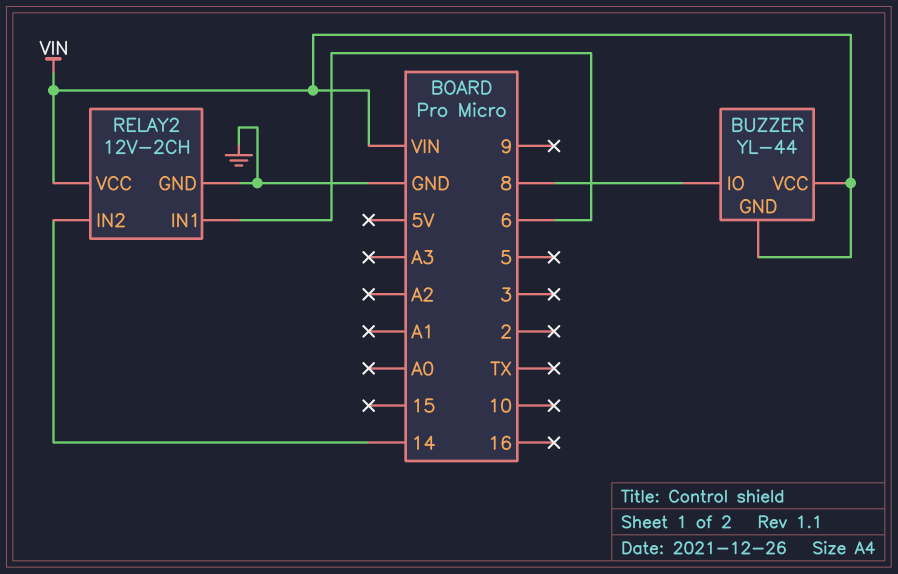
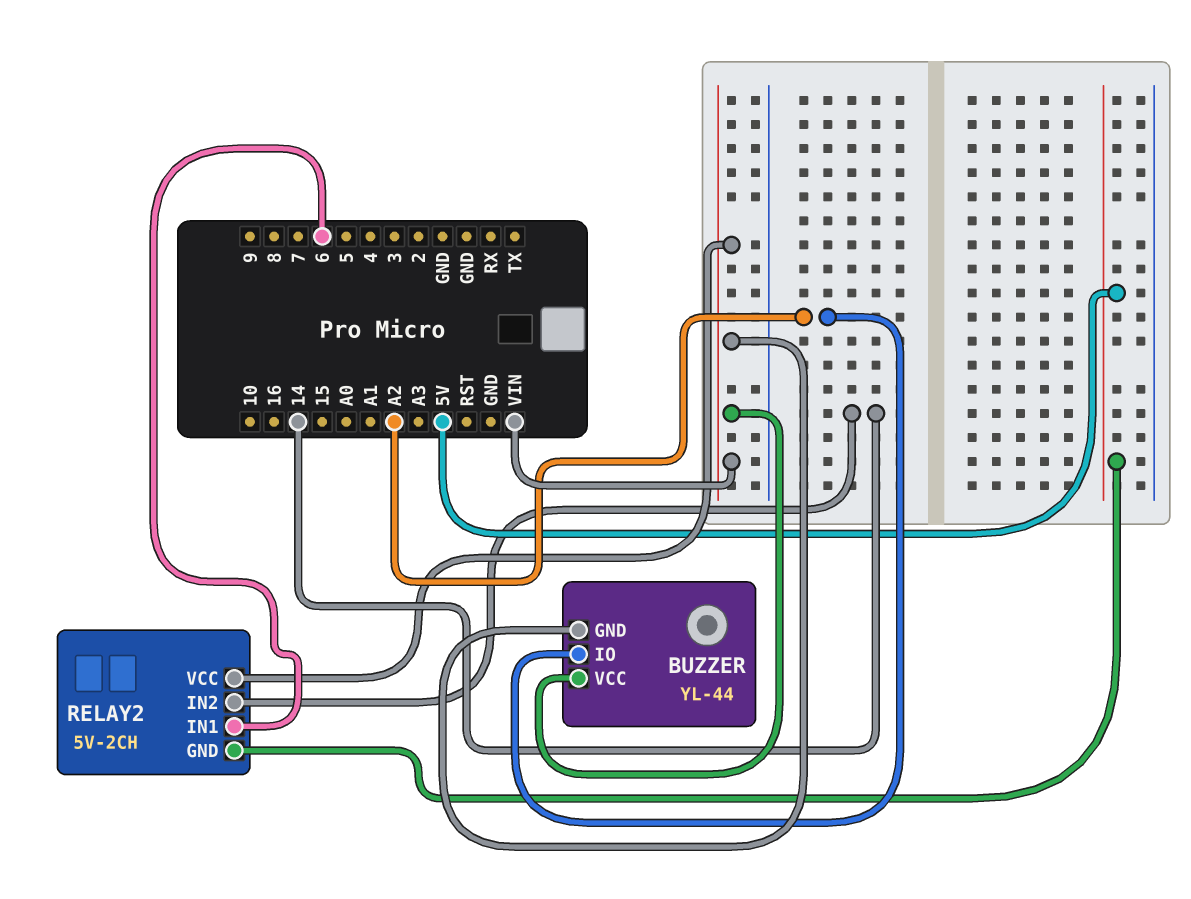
BUZZER pin IO: 8 -> A2
RELAY2: 12V-2CH -> 5V-2CH
RELAY2 pin GND: GND -> 5V

